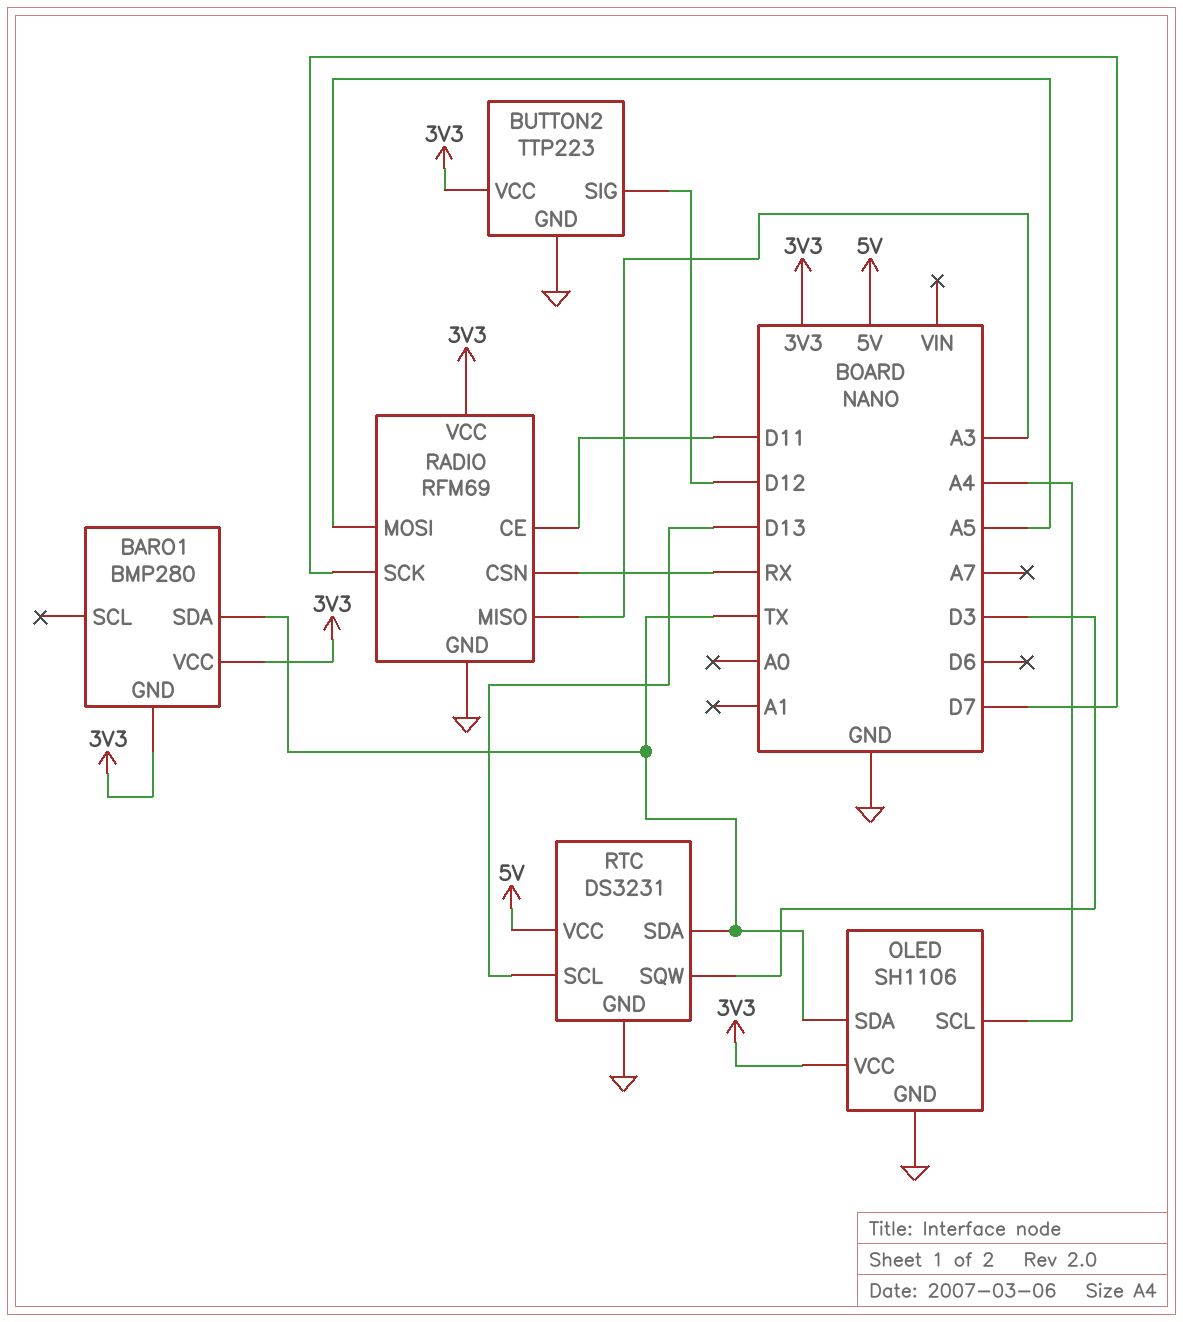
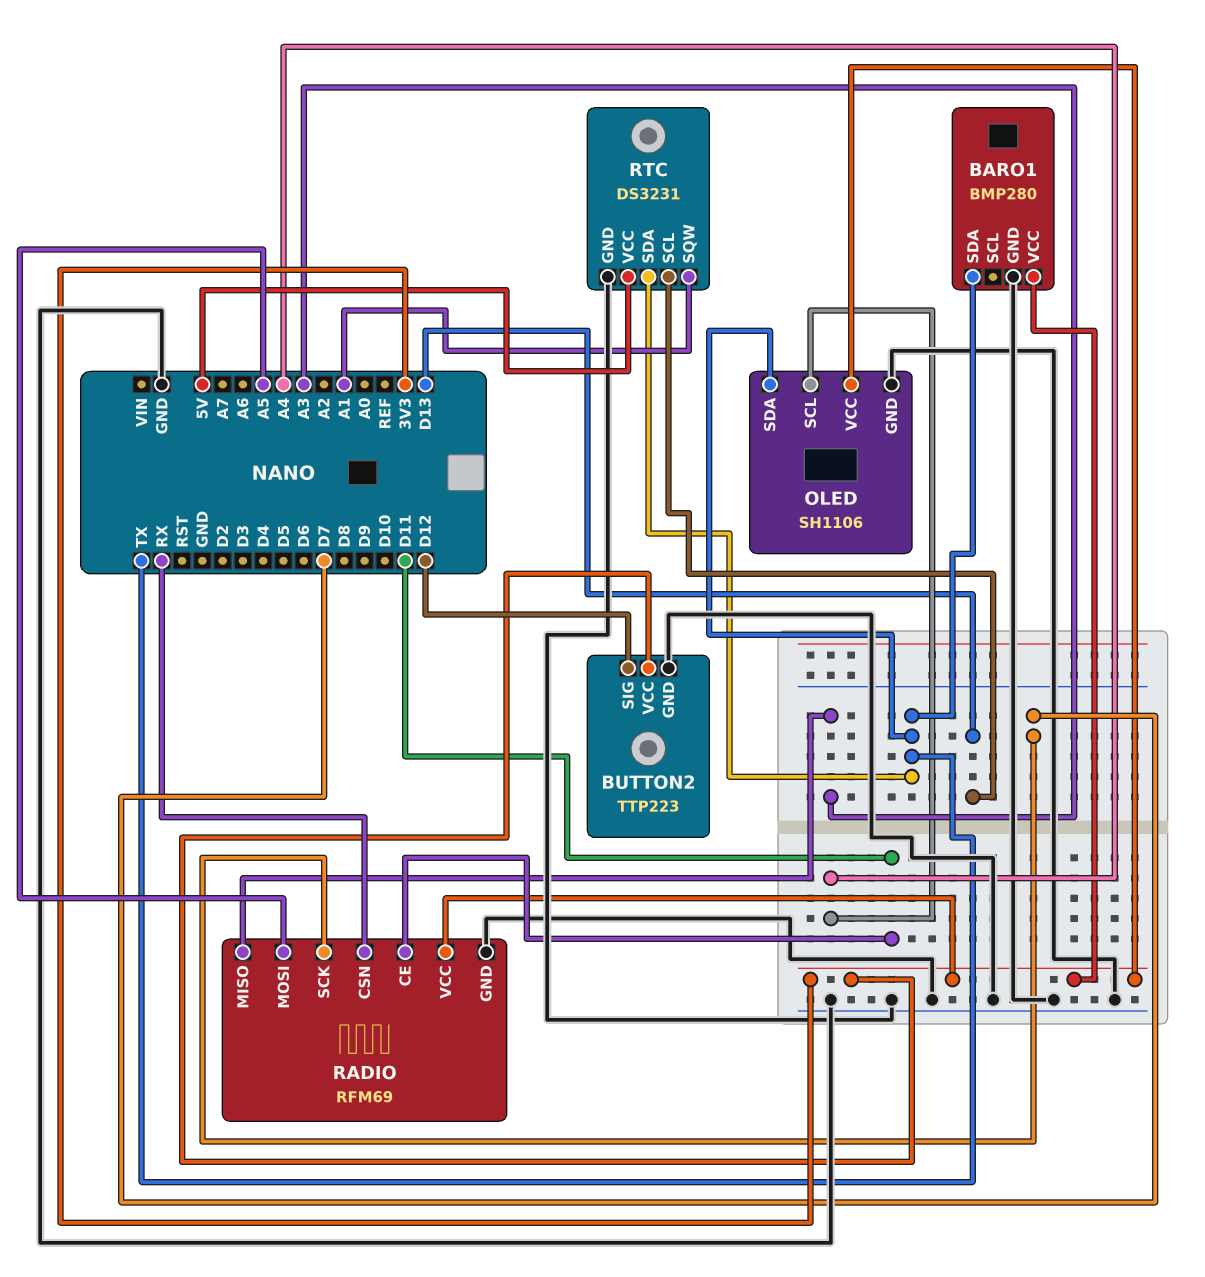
BARO1 pin GND: 3V3 -> GND
RTC pin SQW: D3 -> A1

